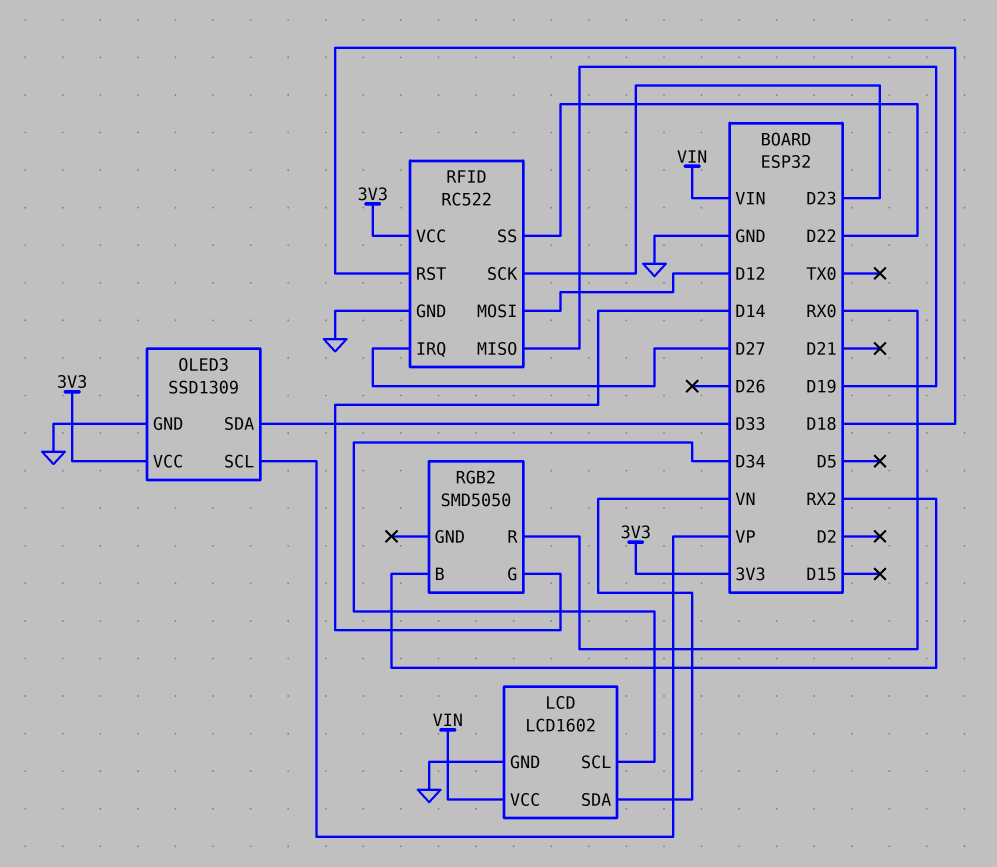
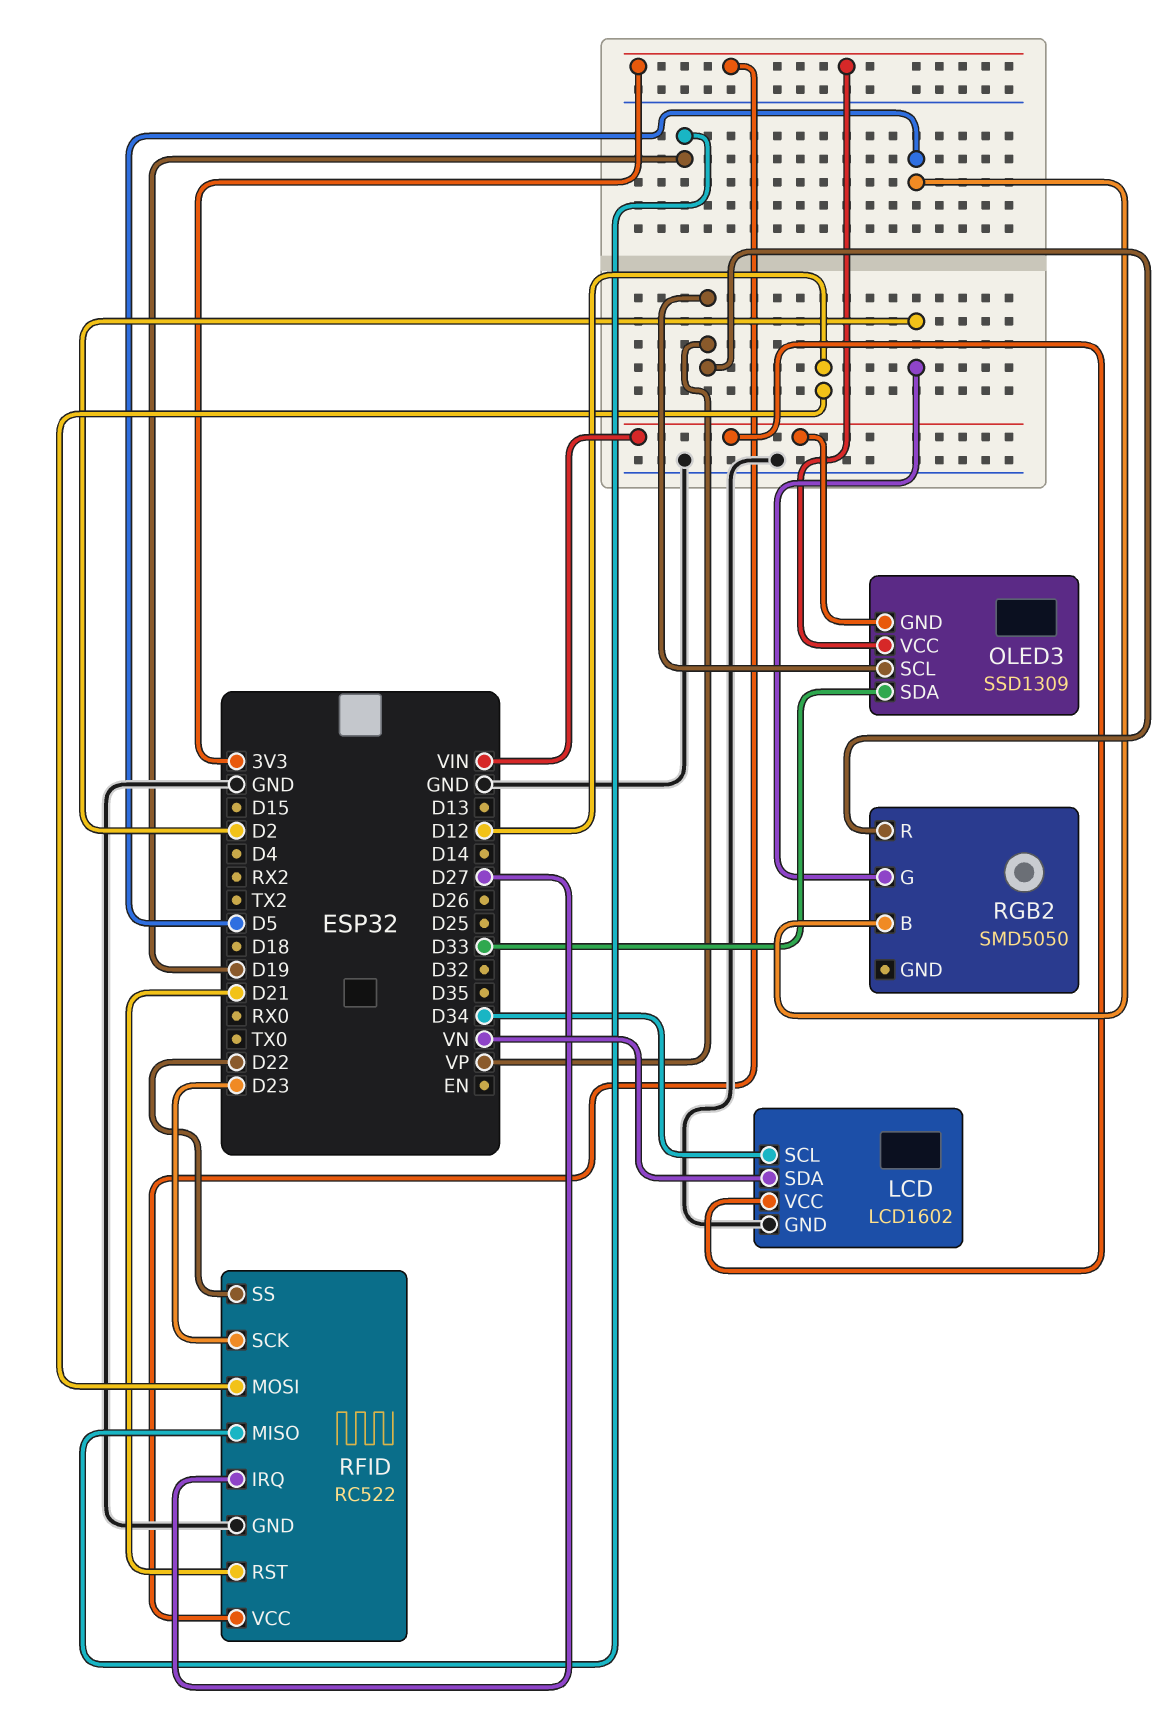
OLED3 pin GND: GND -> VIN
RFID pin RST: D18 -> D21
RGB2 pin B: RX2 -> D5
RGB2 pin G: D14 -> D2
RGB2 pin R: RX0 -> VP

